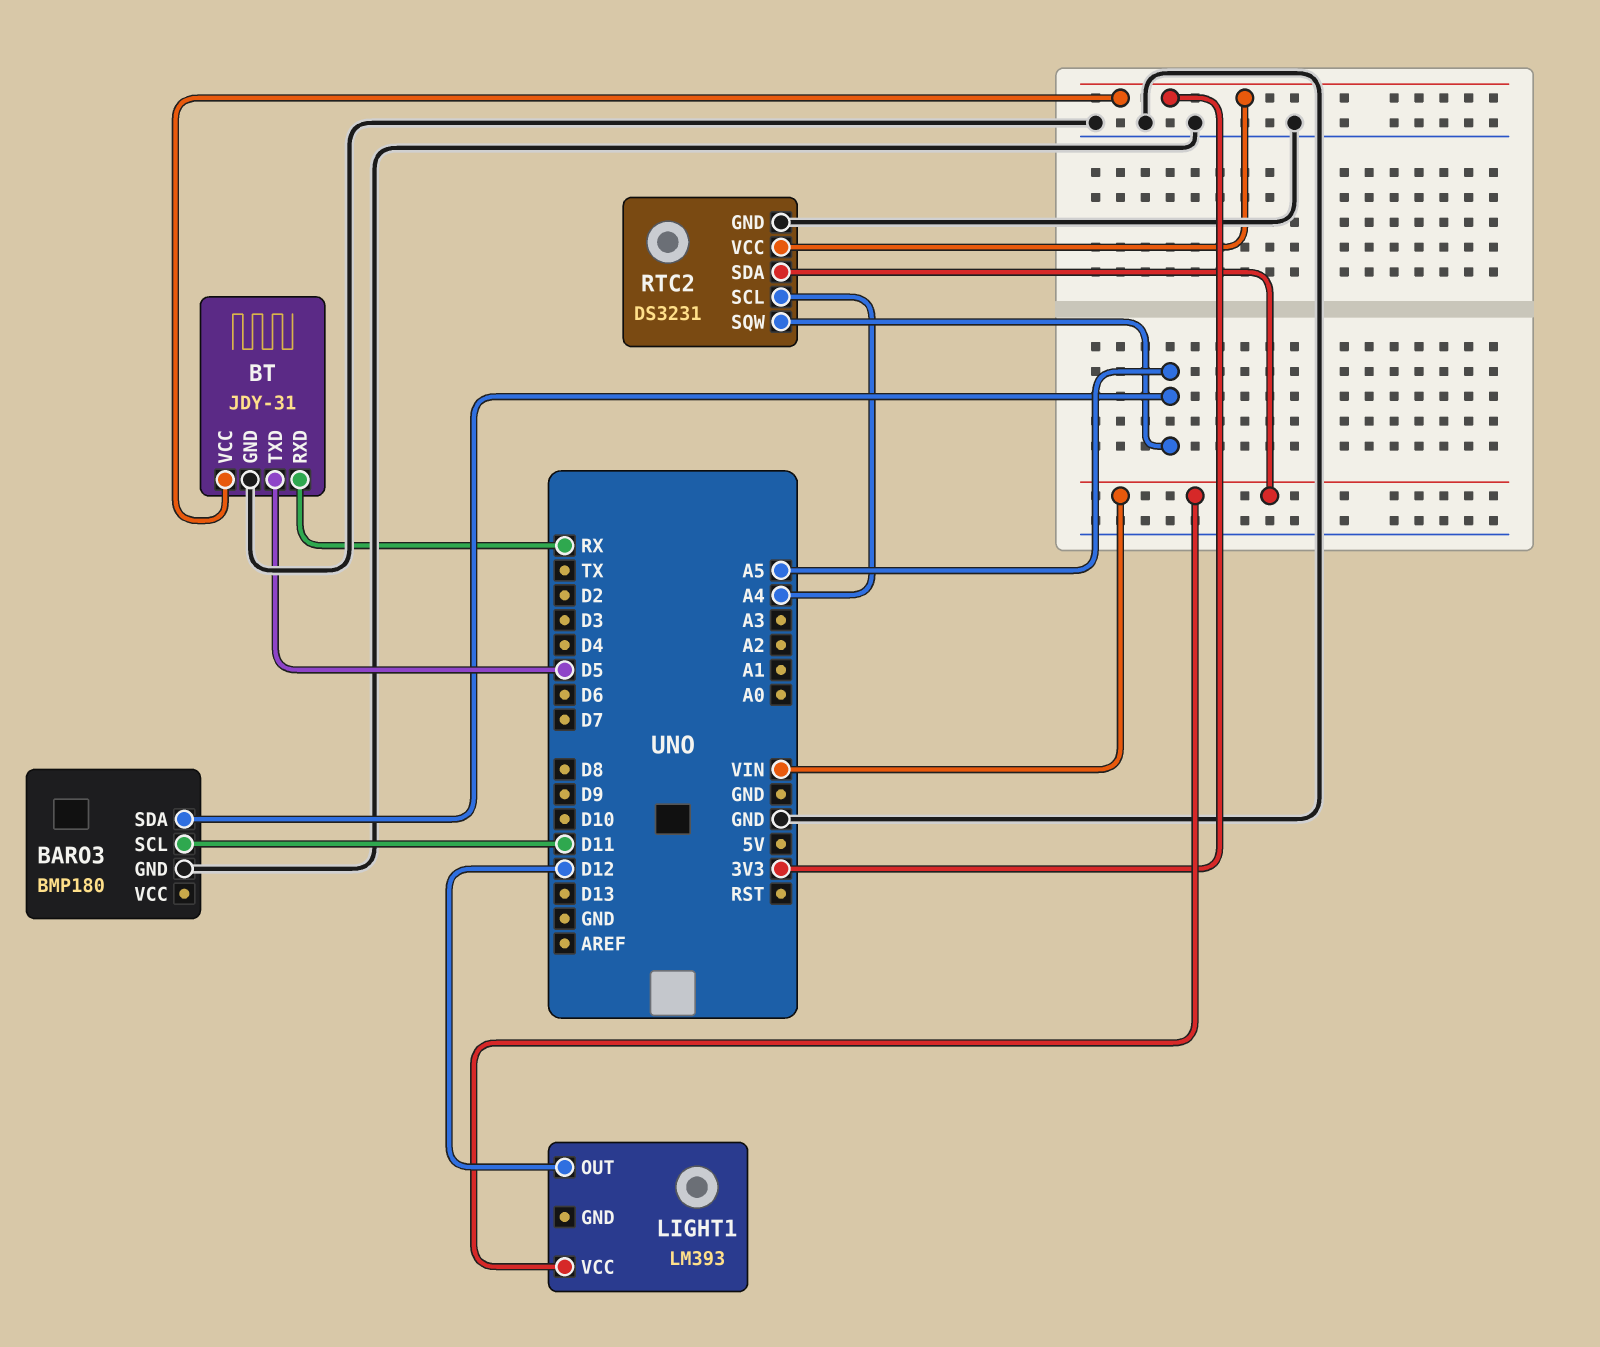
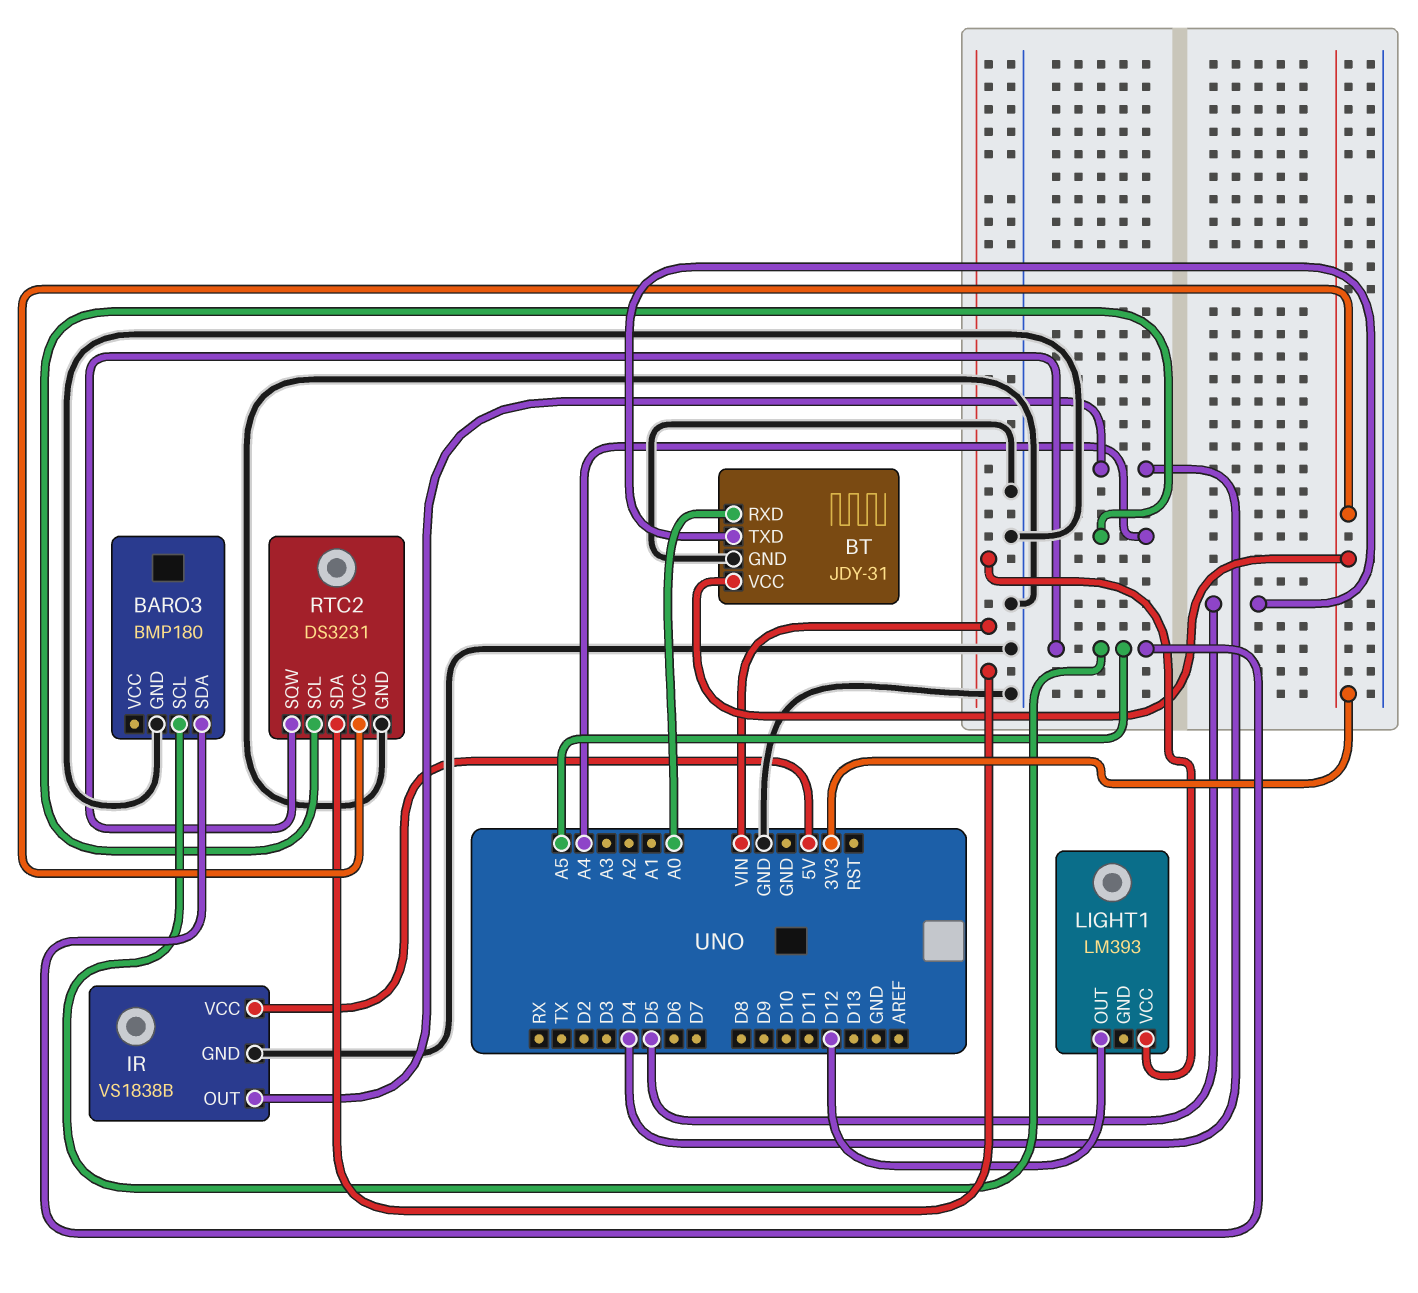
BARO3 pin SCL: D11 -> A5
BT pin RXD: RX -> A0
IR: none -> VS1838B
IR pin GND: none -> GND
IR pin OUT: none -> D4
IR pin VCC: none -> 5V

